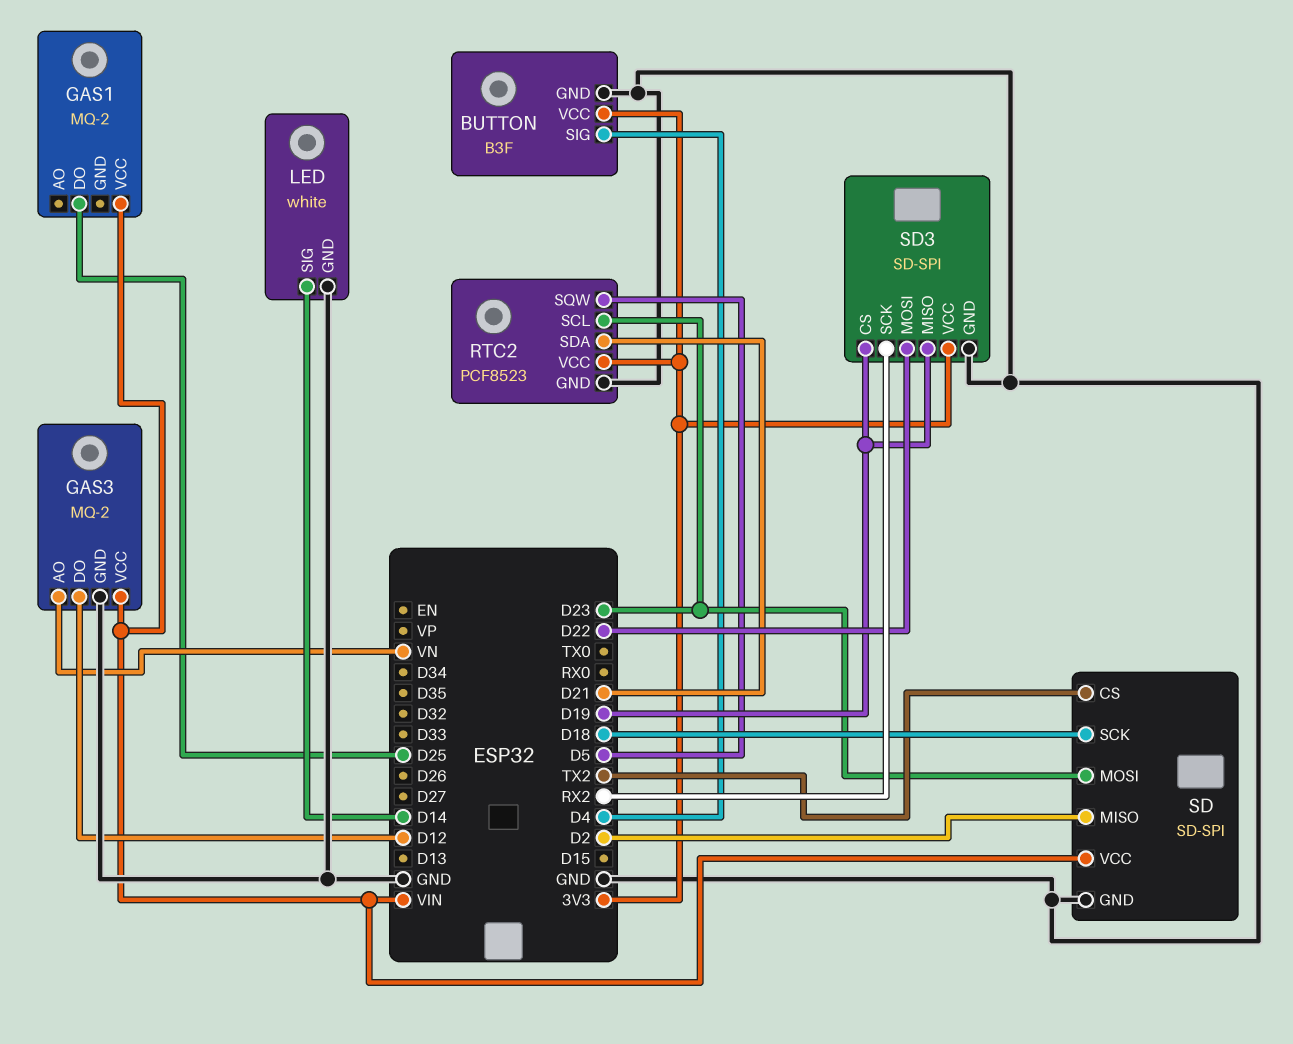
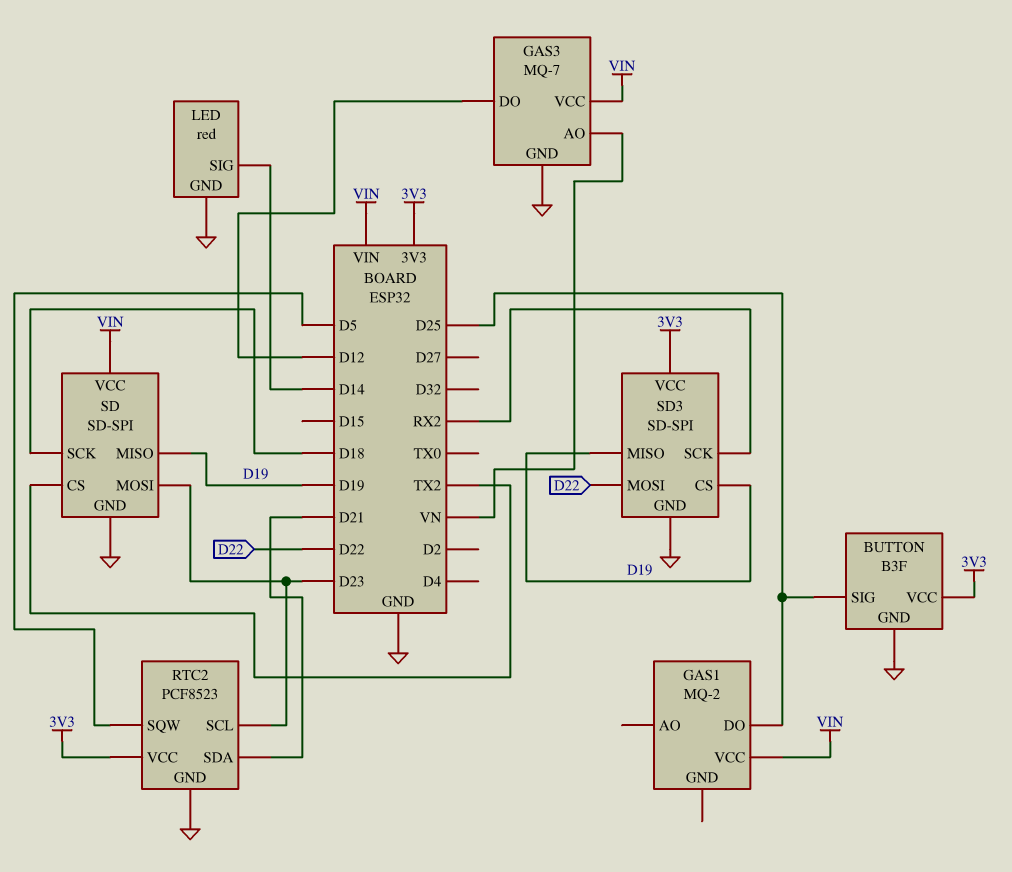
BUTTON pin SIG: D4 -> D25
GAS3: MQ-2 -> MQ-7
LED: white -> red
SD pin MISO: D2 -> D19

